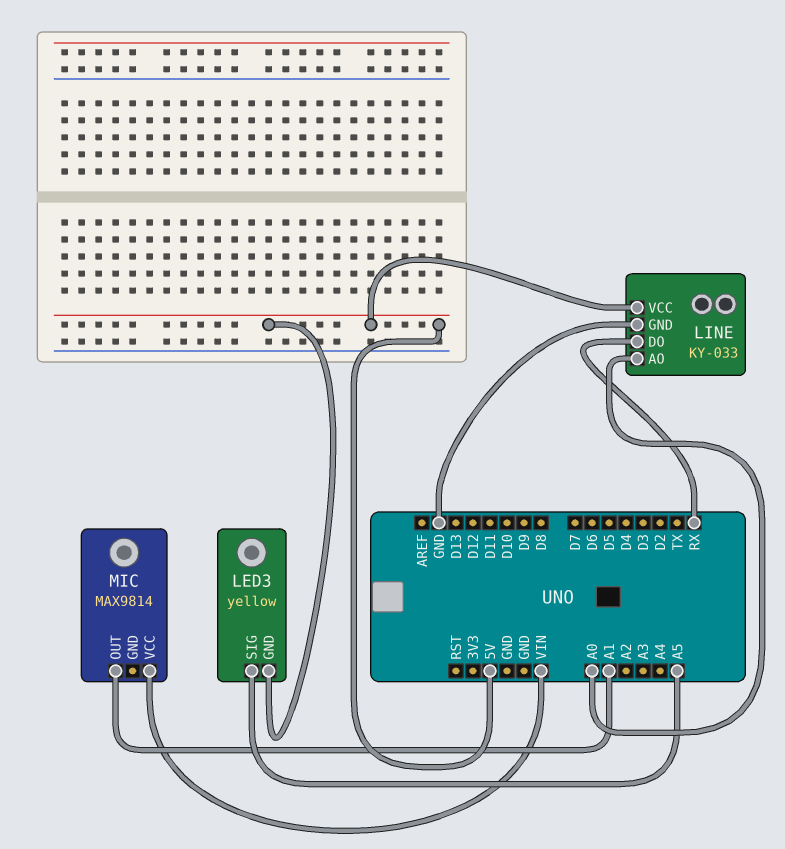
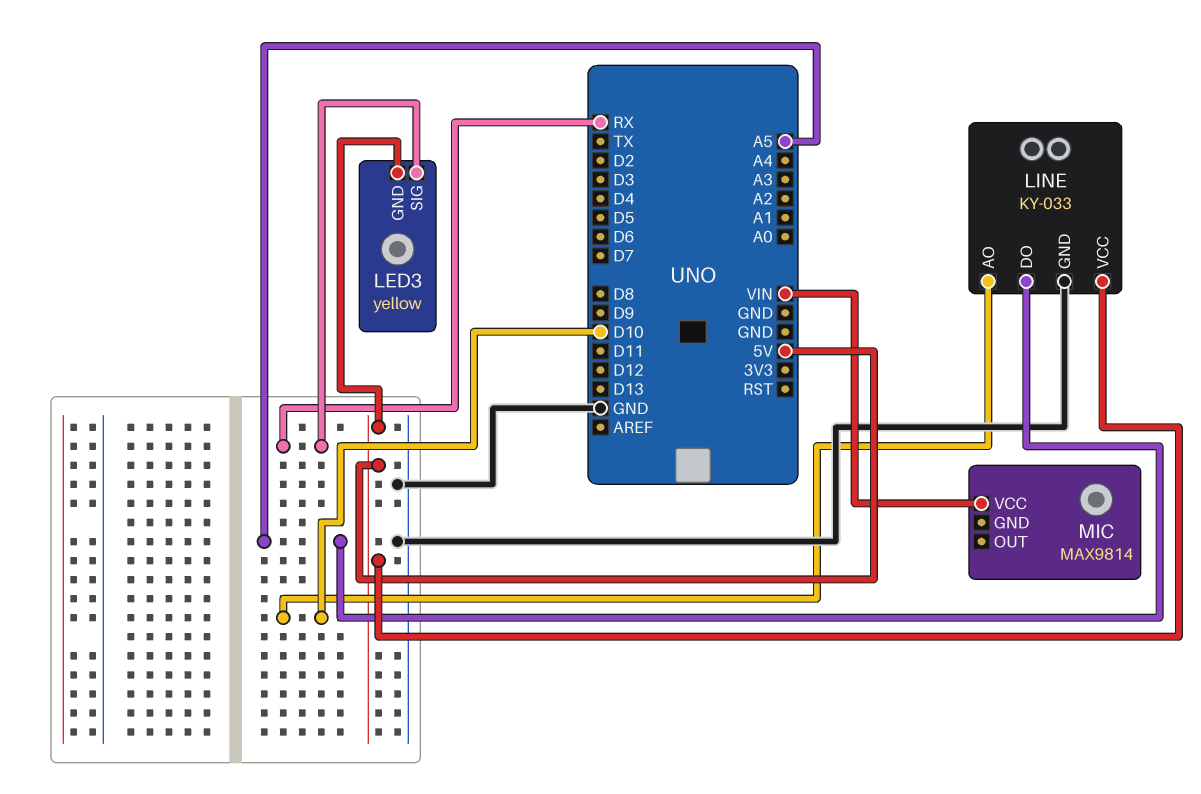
LED3 pin SIG: A5 -> RX
LINE pin AO: A0 -> D10
LINE pin DO: RX -> A5
MIC pin OUT: A1 -> none

